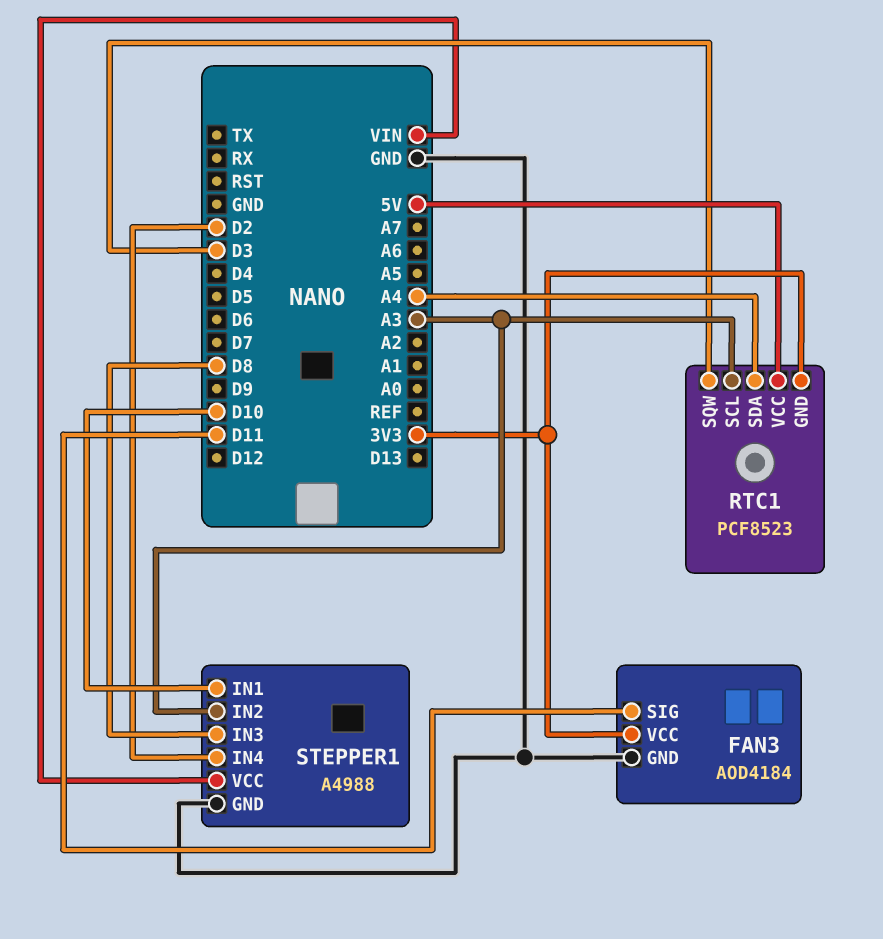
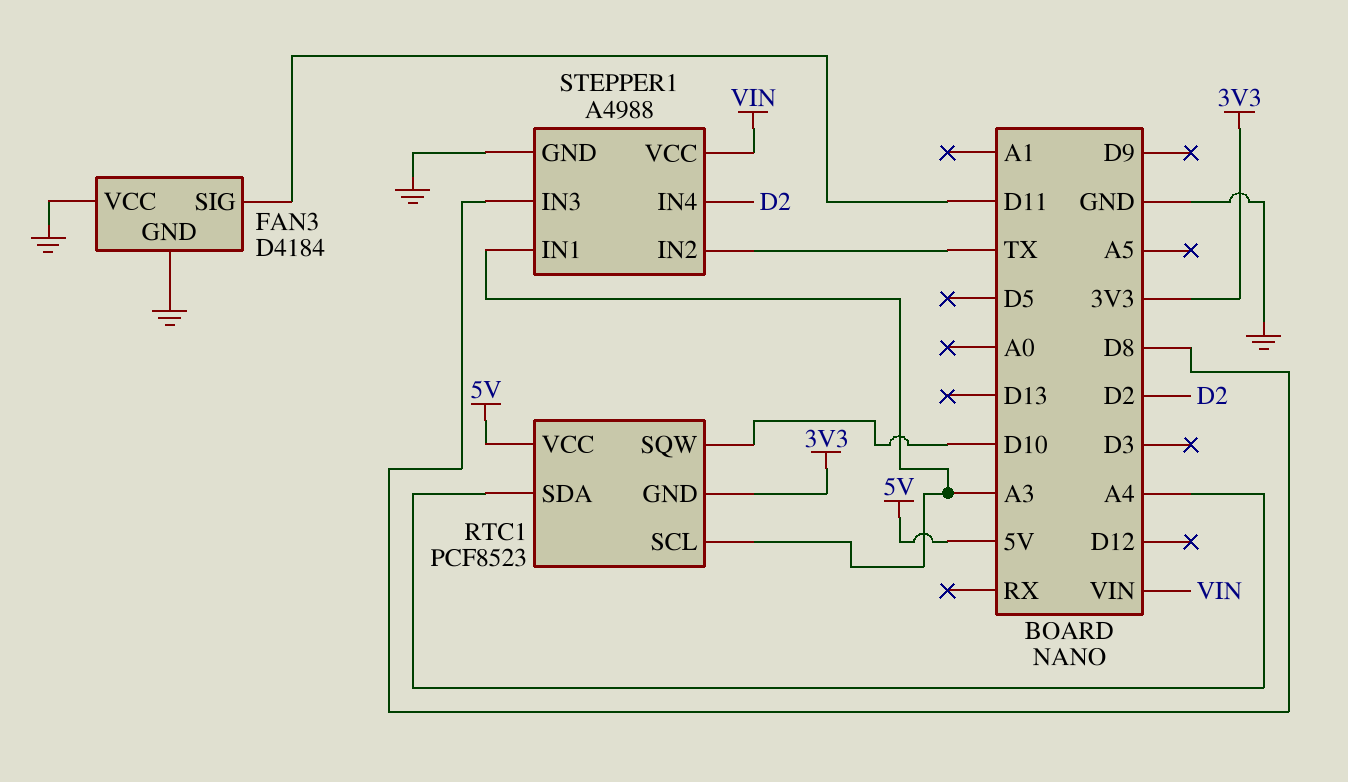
FAN3: AOD4184 -> D4184
FAN3 pin VCC: 3V3 -> GND
RTC1 pin SQW: D3 -> D10
STEPPER1 pin IN1: D10 -> A3
STEPPER1 pin IN2: A3 -> TX

